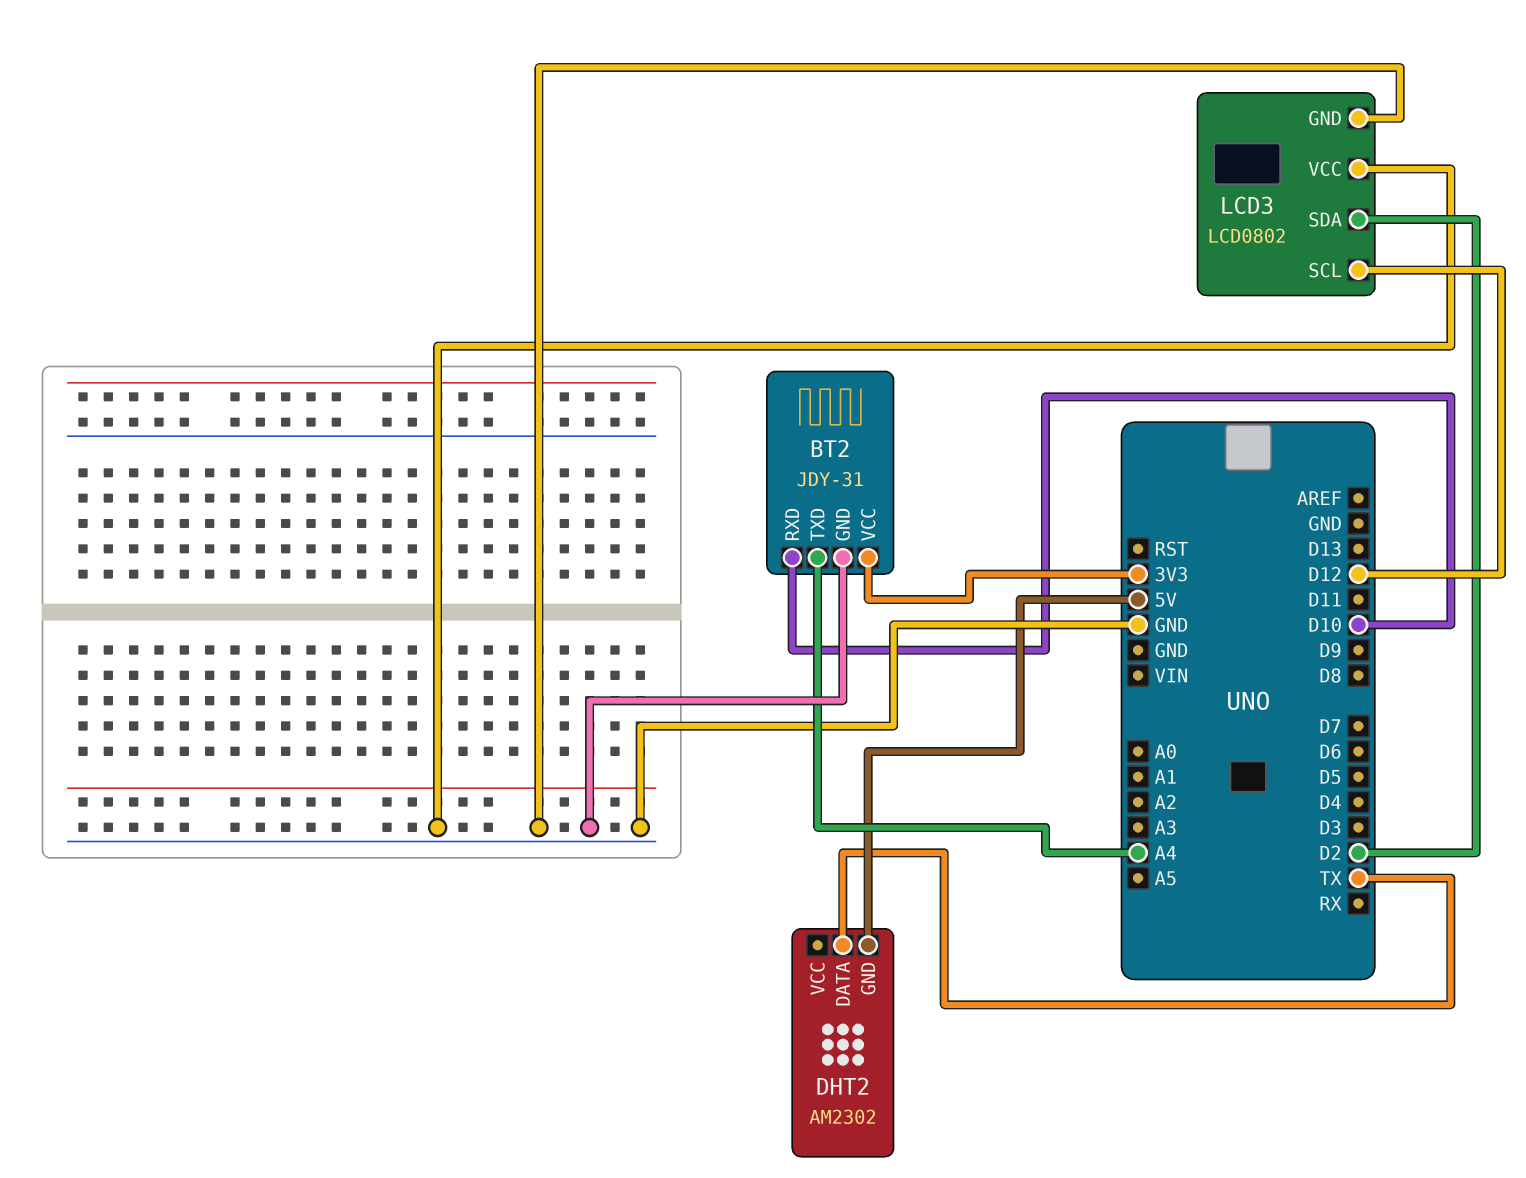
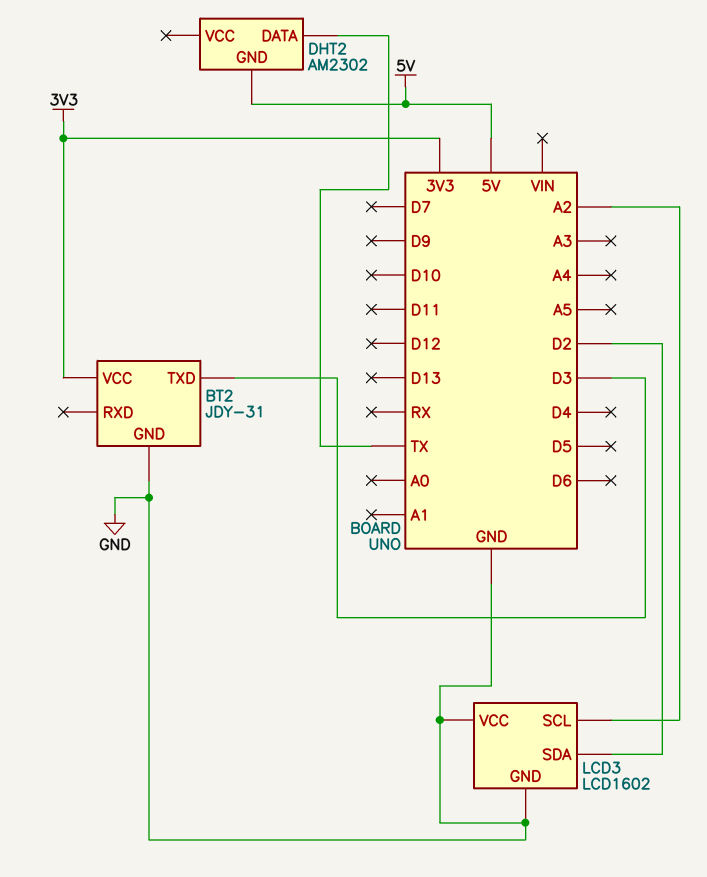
BT2 pin RXD: D10 -> none
BT2 pin TXD: A4 -> D3
LCD3: LCD0802 -> LCD1602
LCD3 pin SCL: D12 -> A2

